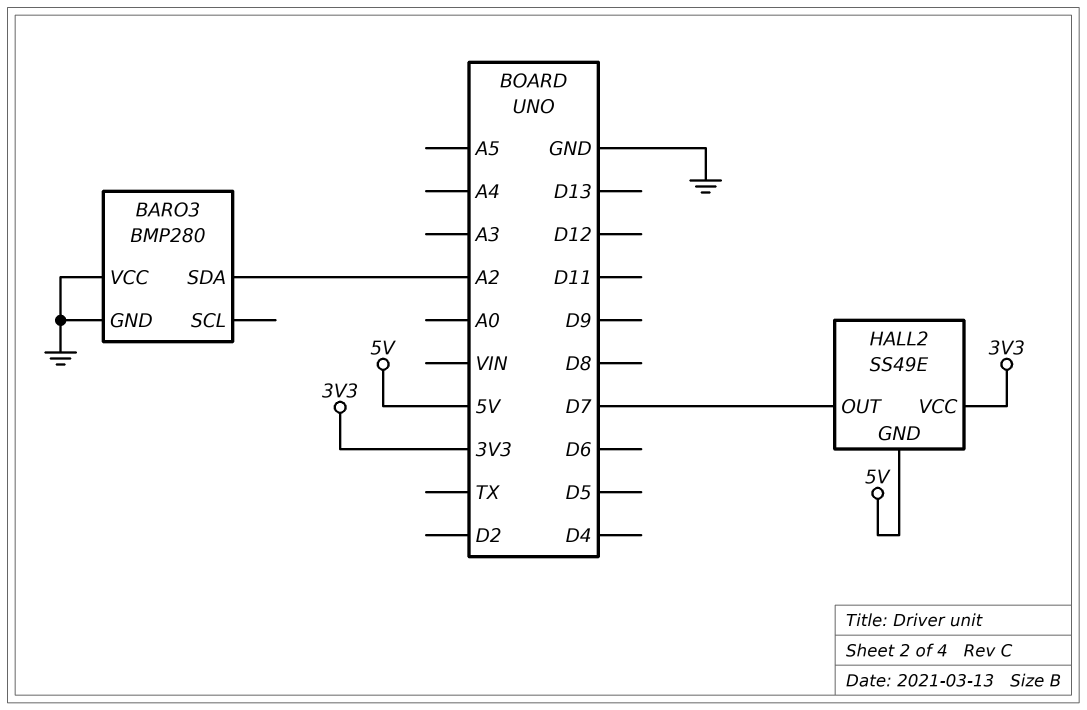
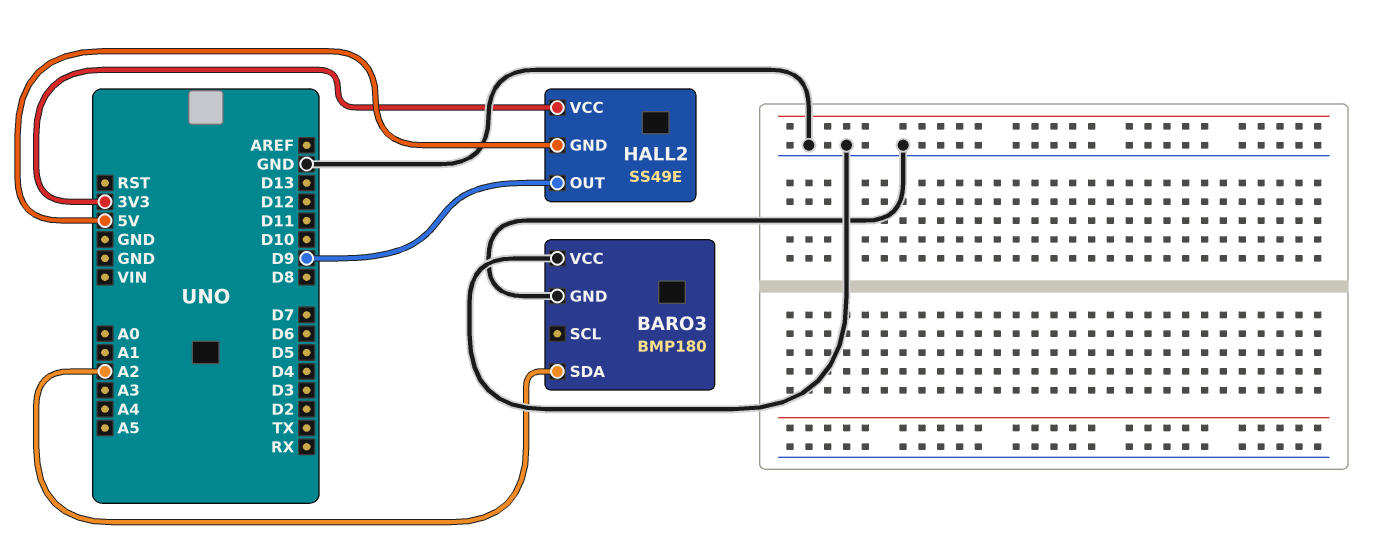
BARO3: BMP280 -> BMP180
HALL2 pin OUT: D7 -> D9

